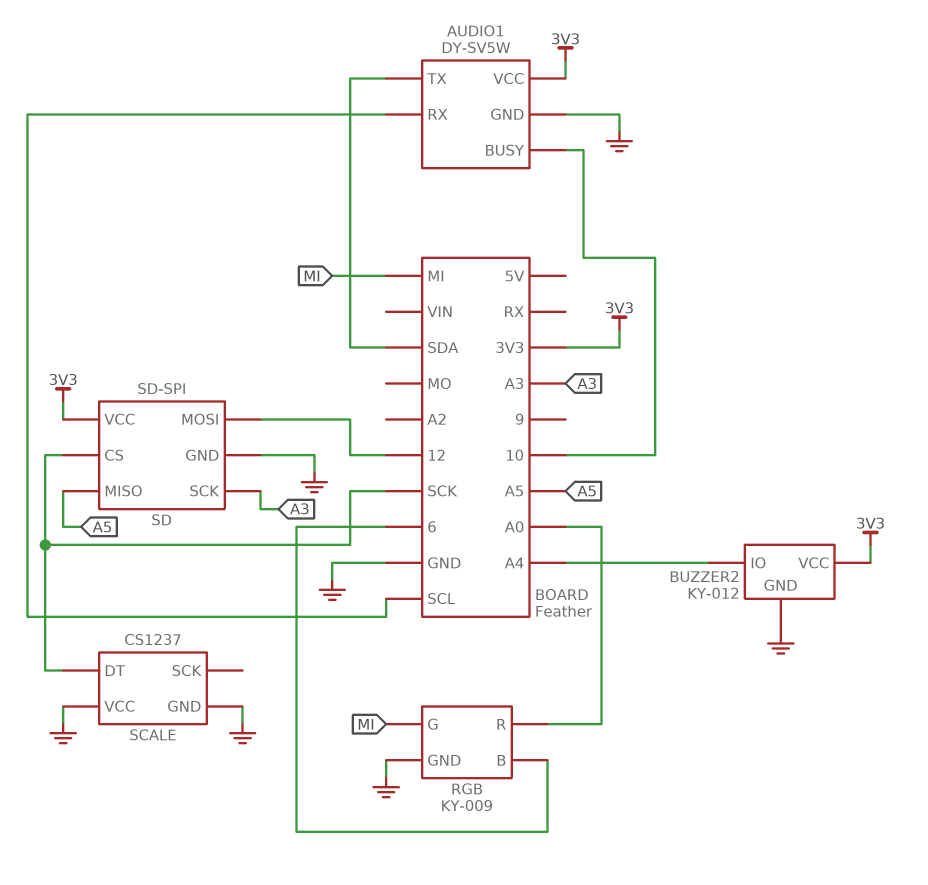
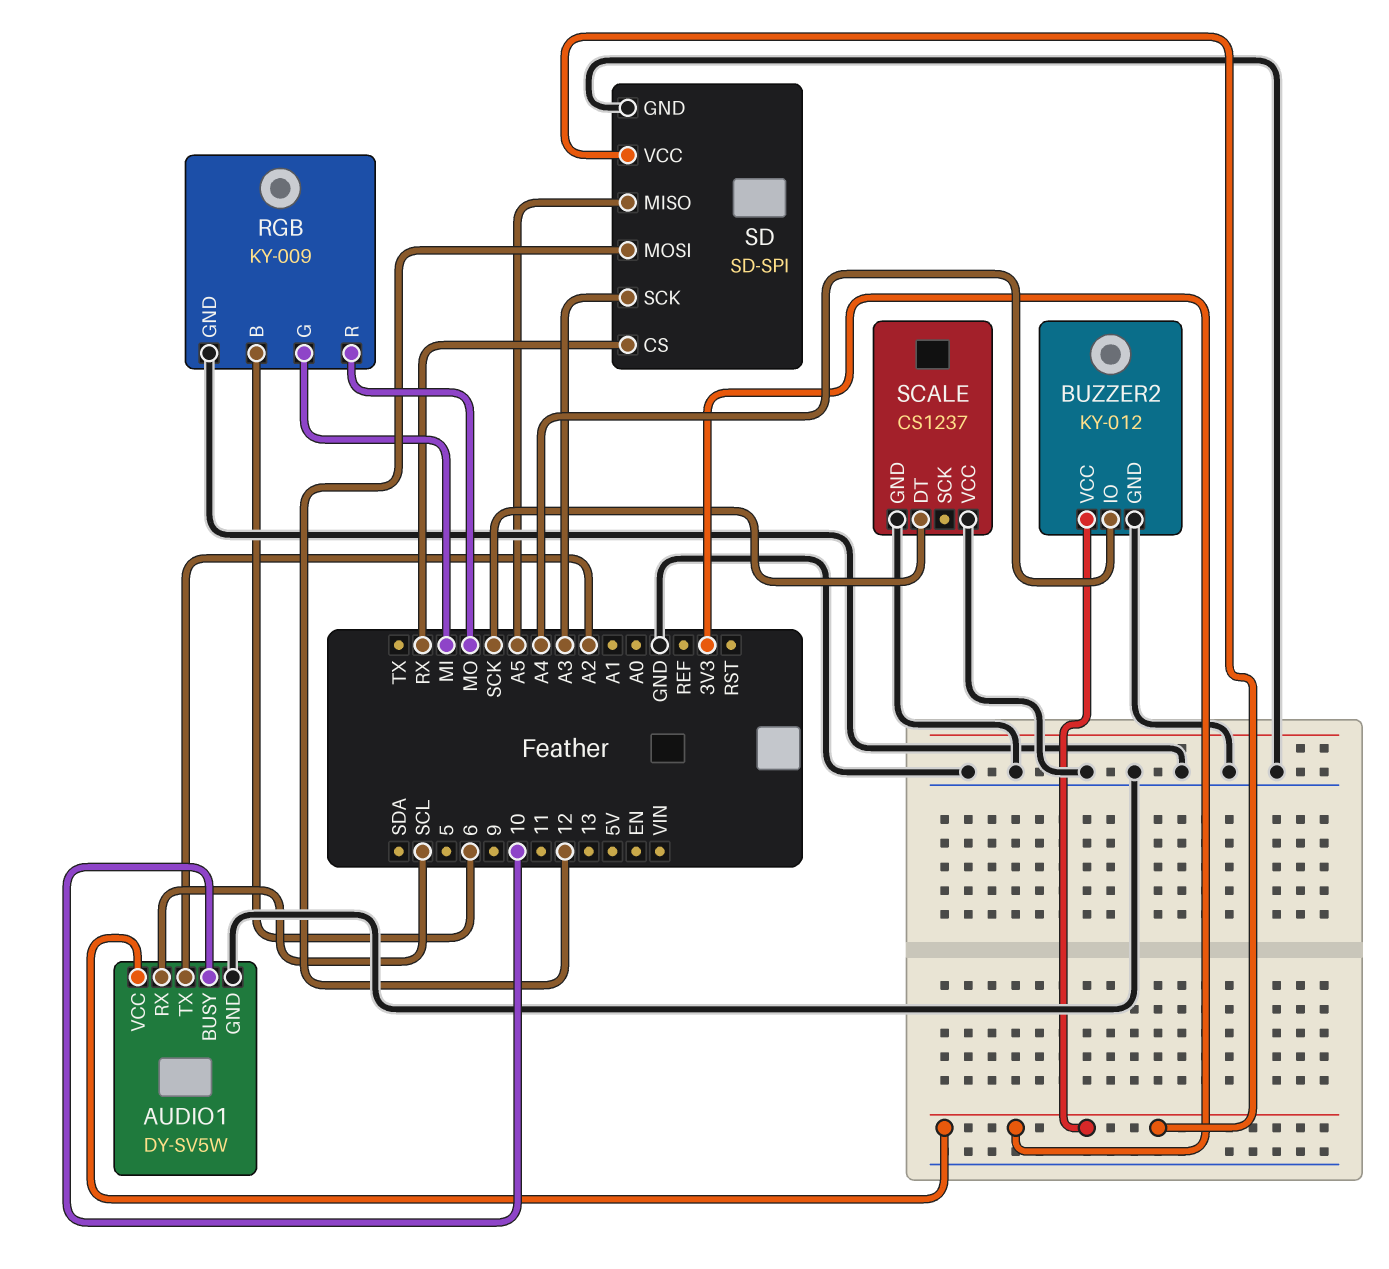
AUDIO1 pin TX: SDA -> A2
RGB pin R: A0 -> MO
SD pin CS: SCK -> RX

